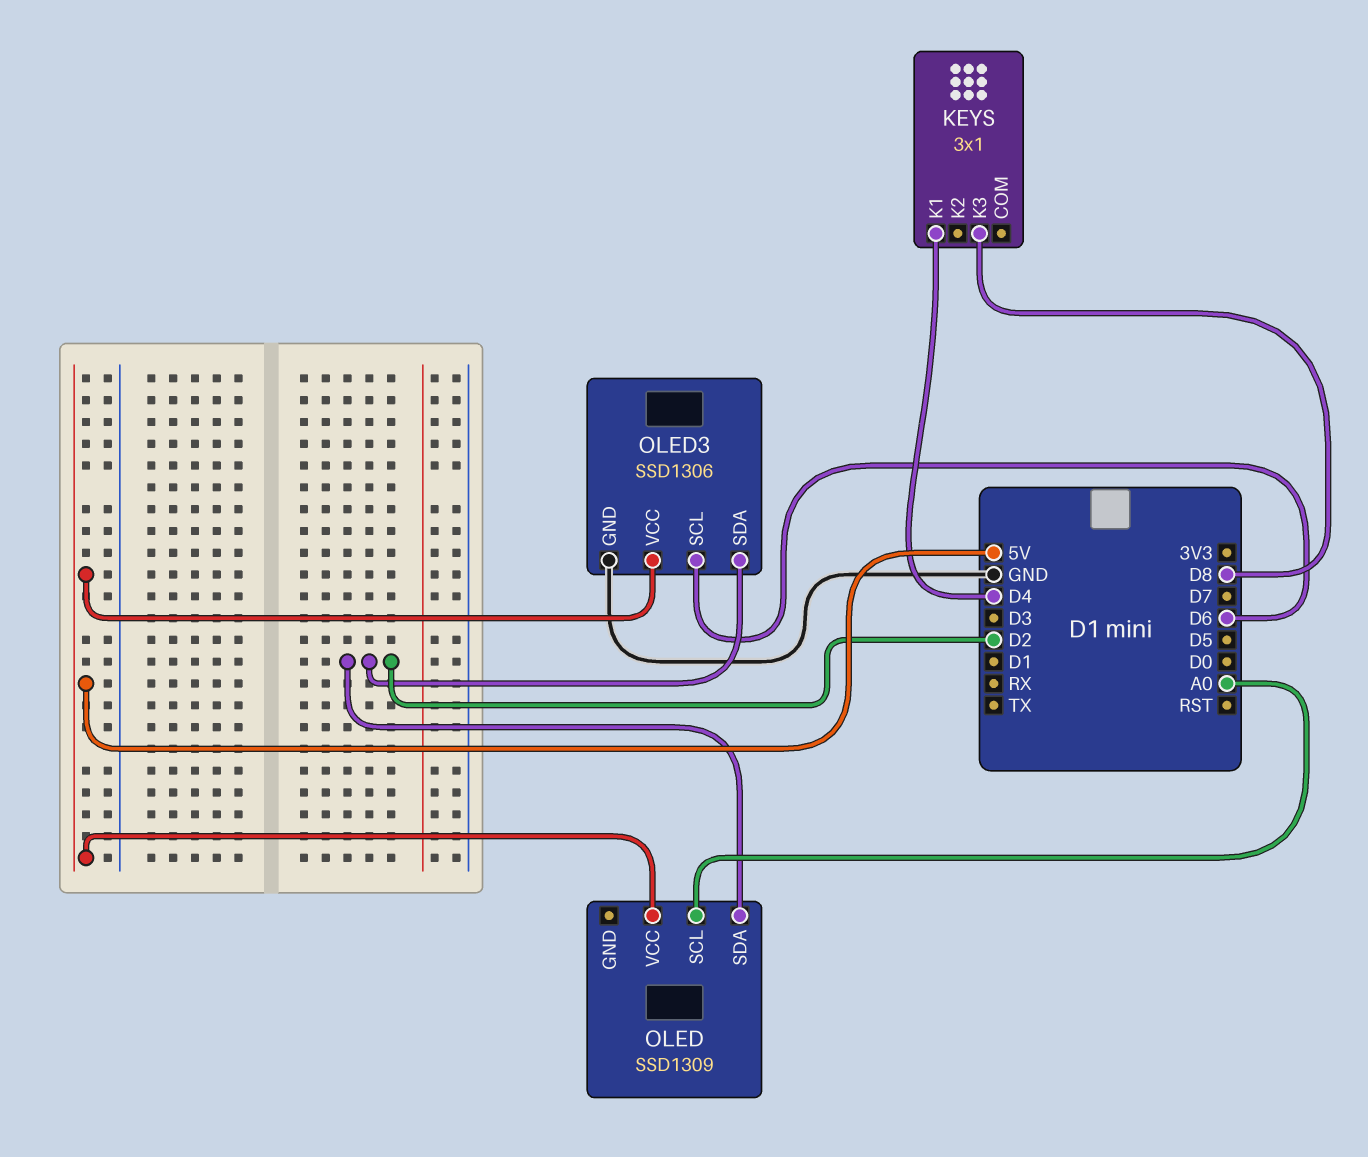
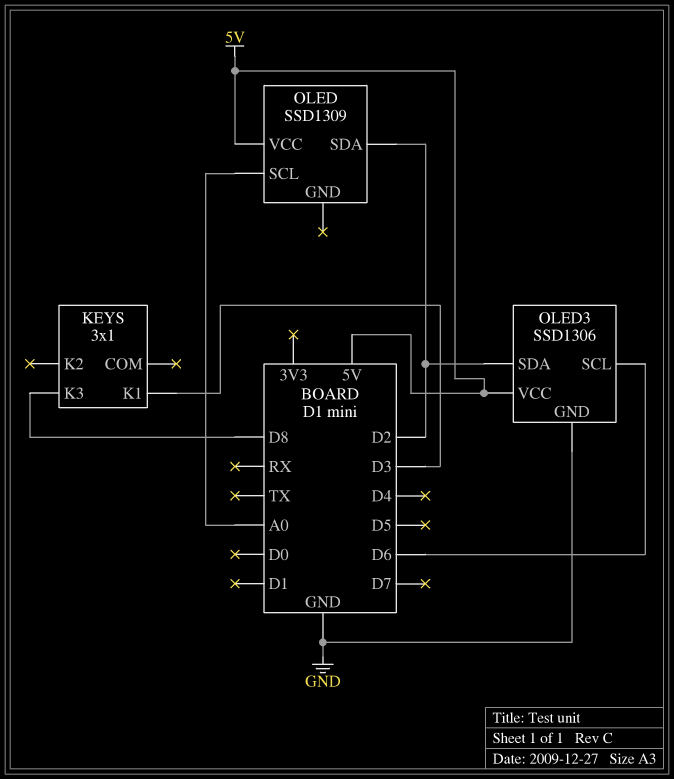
KEYS pin K1: D4 -> D3

